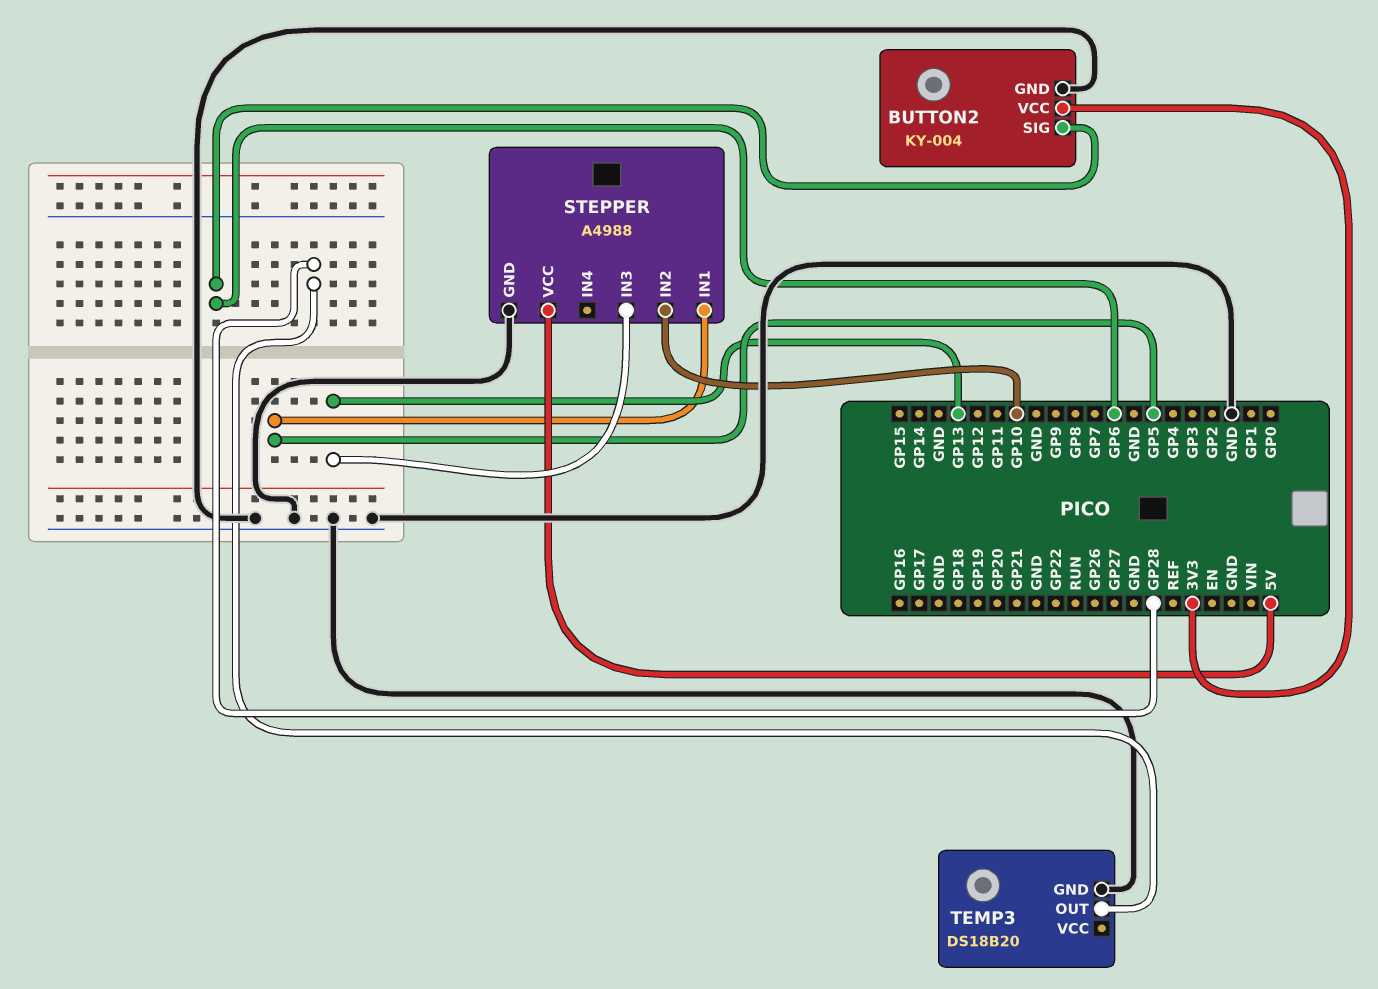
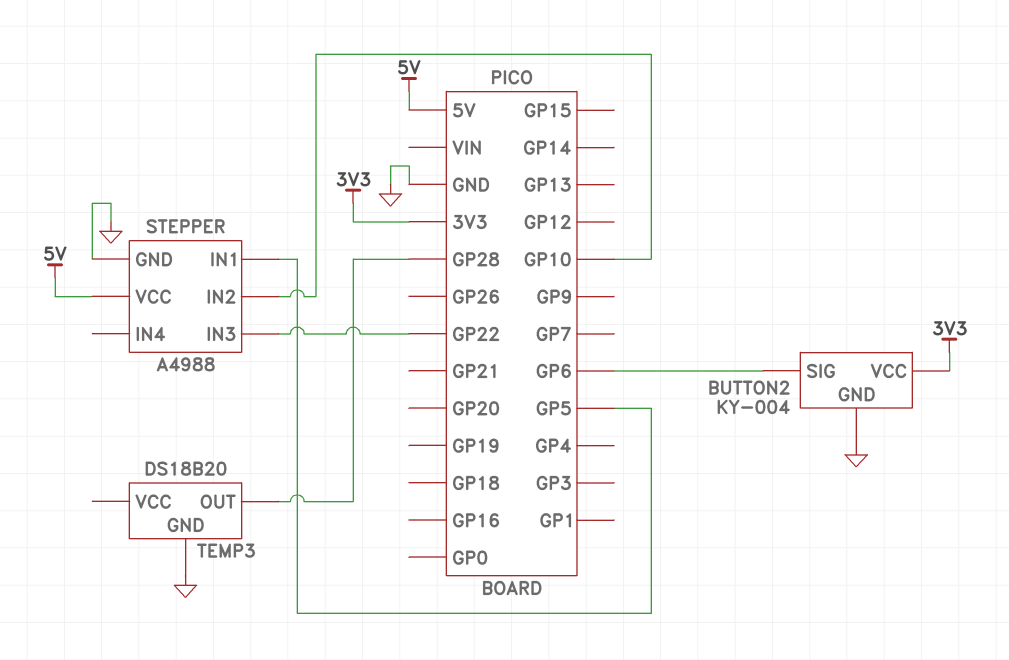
STEPPER pin IN3: GP13 -> GP22

